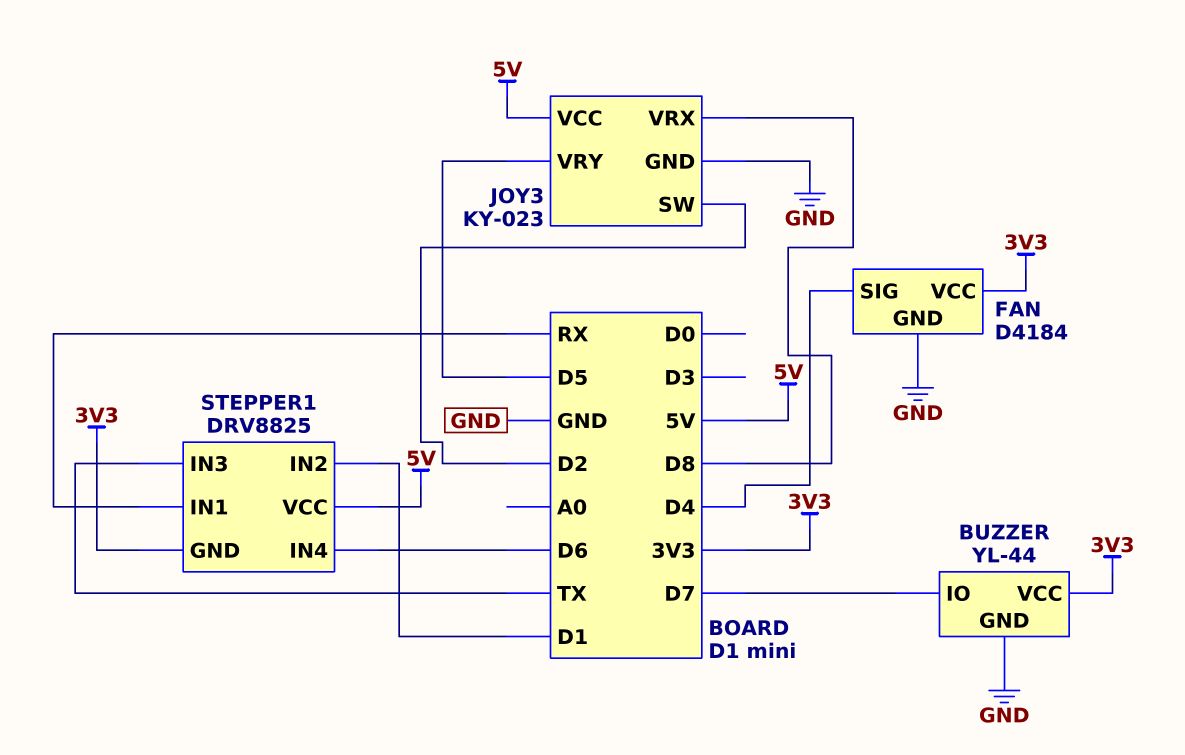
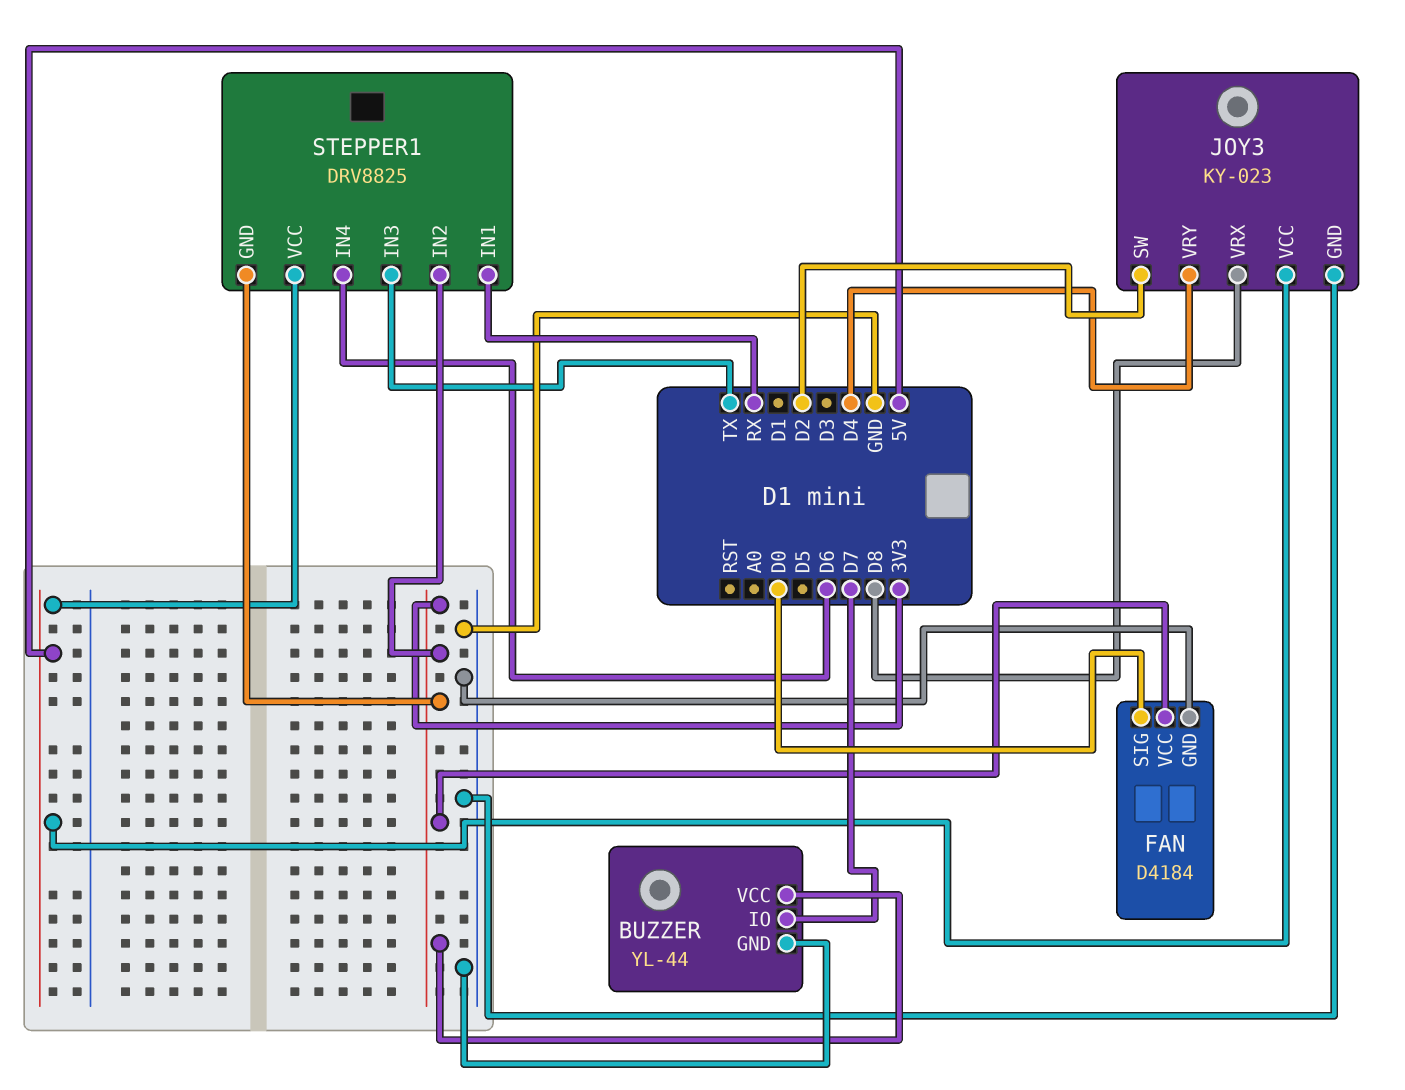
FAN pin SIG: D4 -> D0
JOY3 pin VRY: D5 -> D4
STEPPER1 pin IN2: D1 -> 3V3

